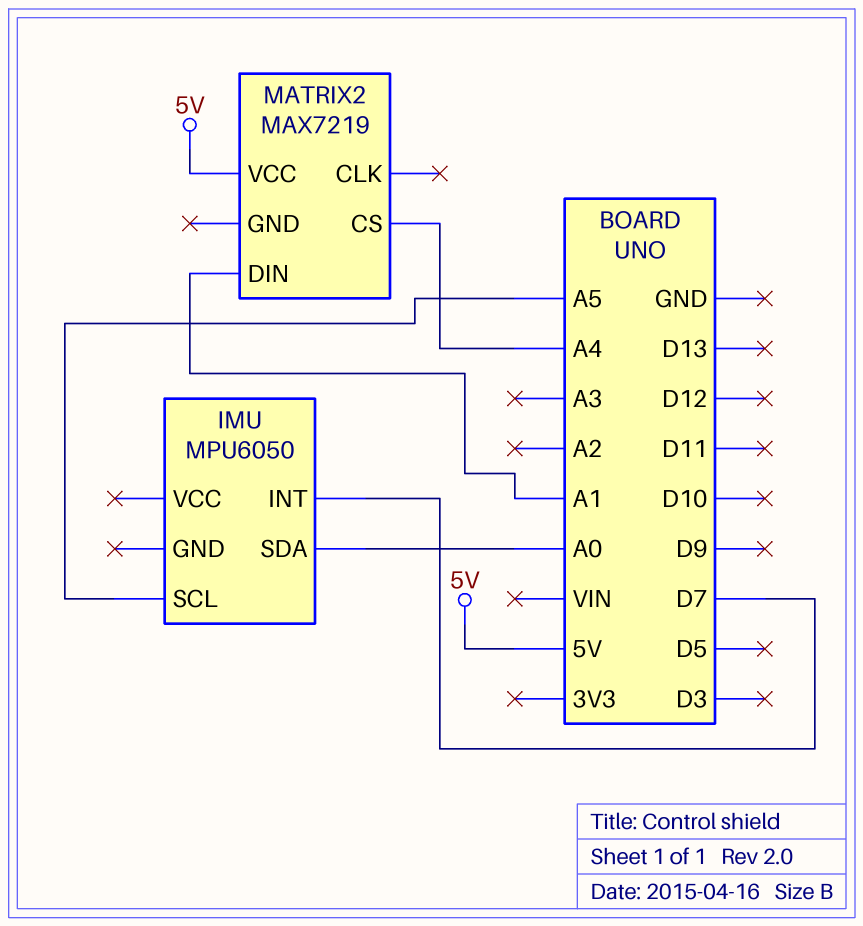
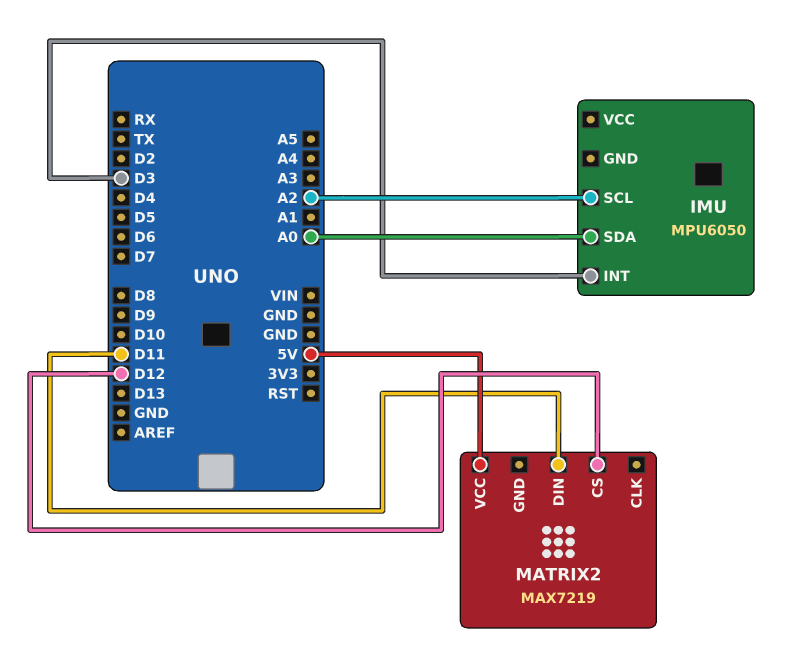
IMU pin INT: D7 -> D3
IMU pin SCL: A5 -> A2
MATRIX2 pin CS: A4 -> D12
MATRIX2 pin DIN: A1 -> D11

